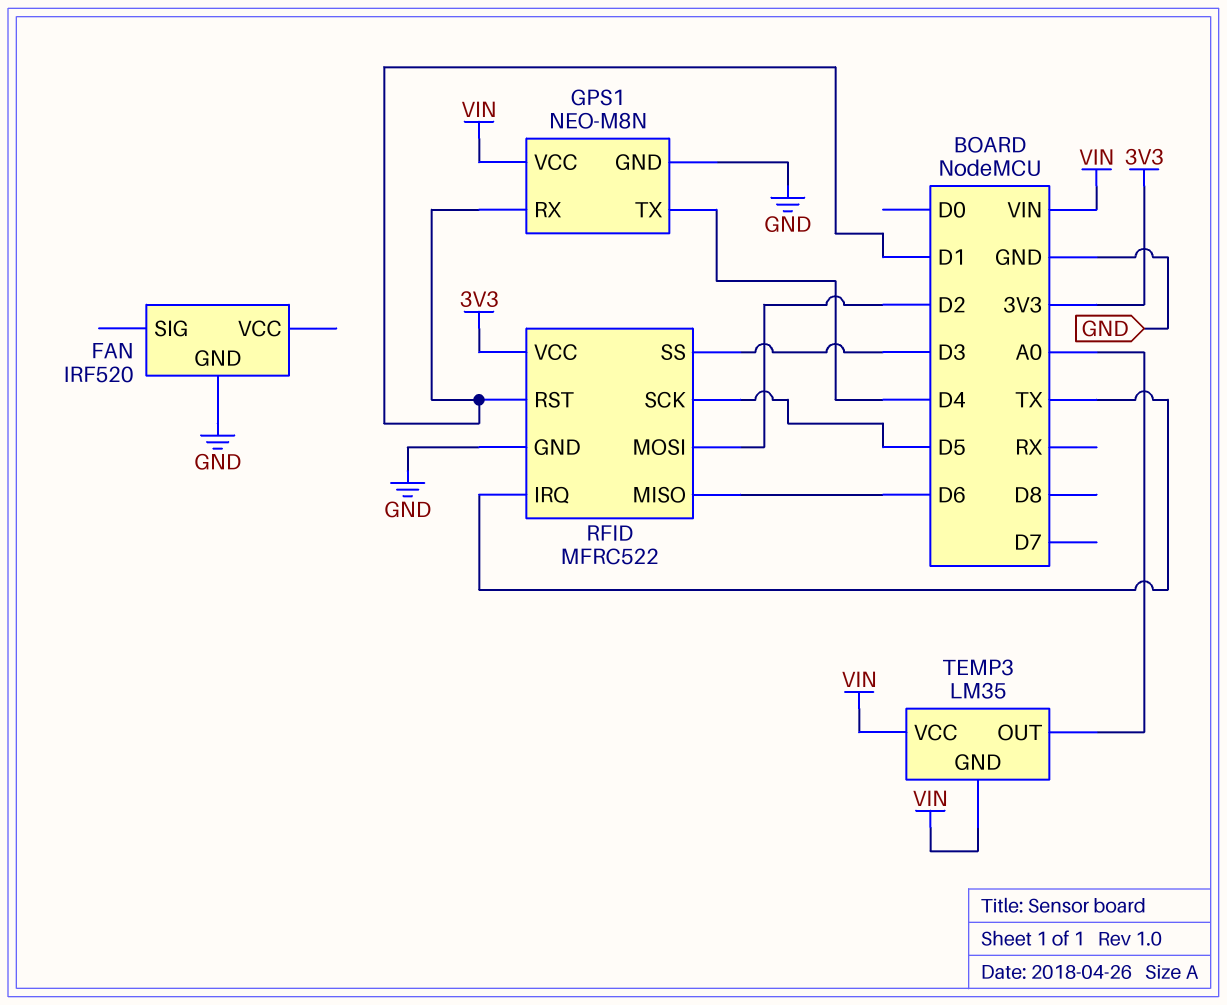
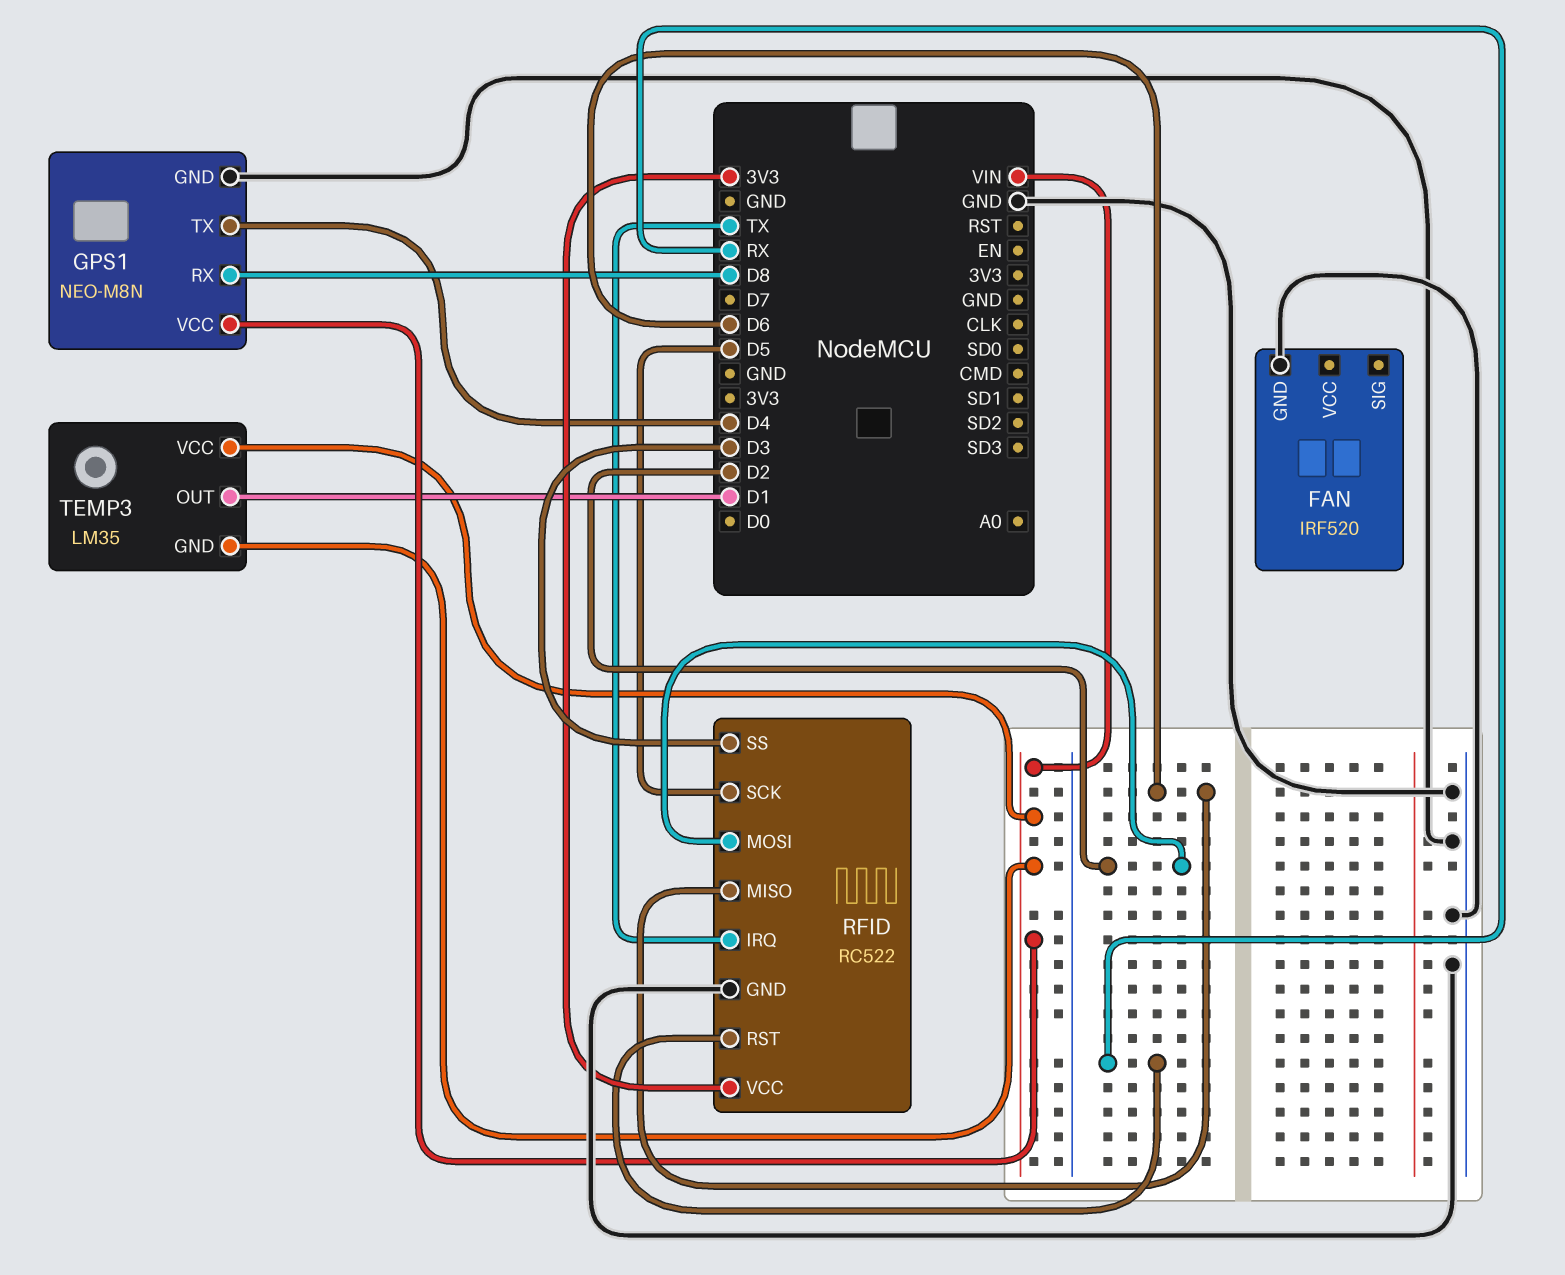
GPS1 pin RX: D1 -> D8
RFID: MFRC522 -> RC522
RFID pin RST: D1 -> RX
TEMP3 pin OUT: A0 -> D1

